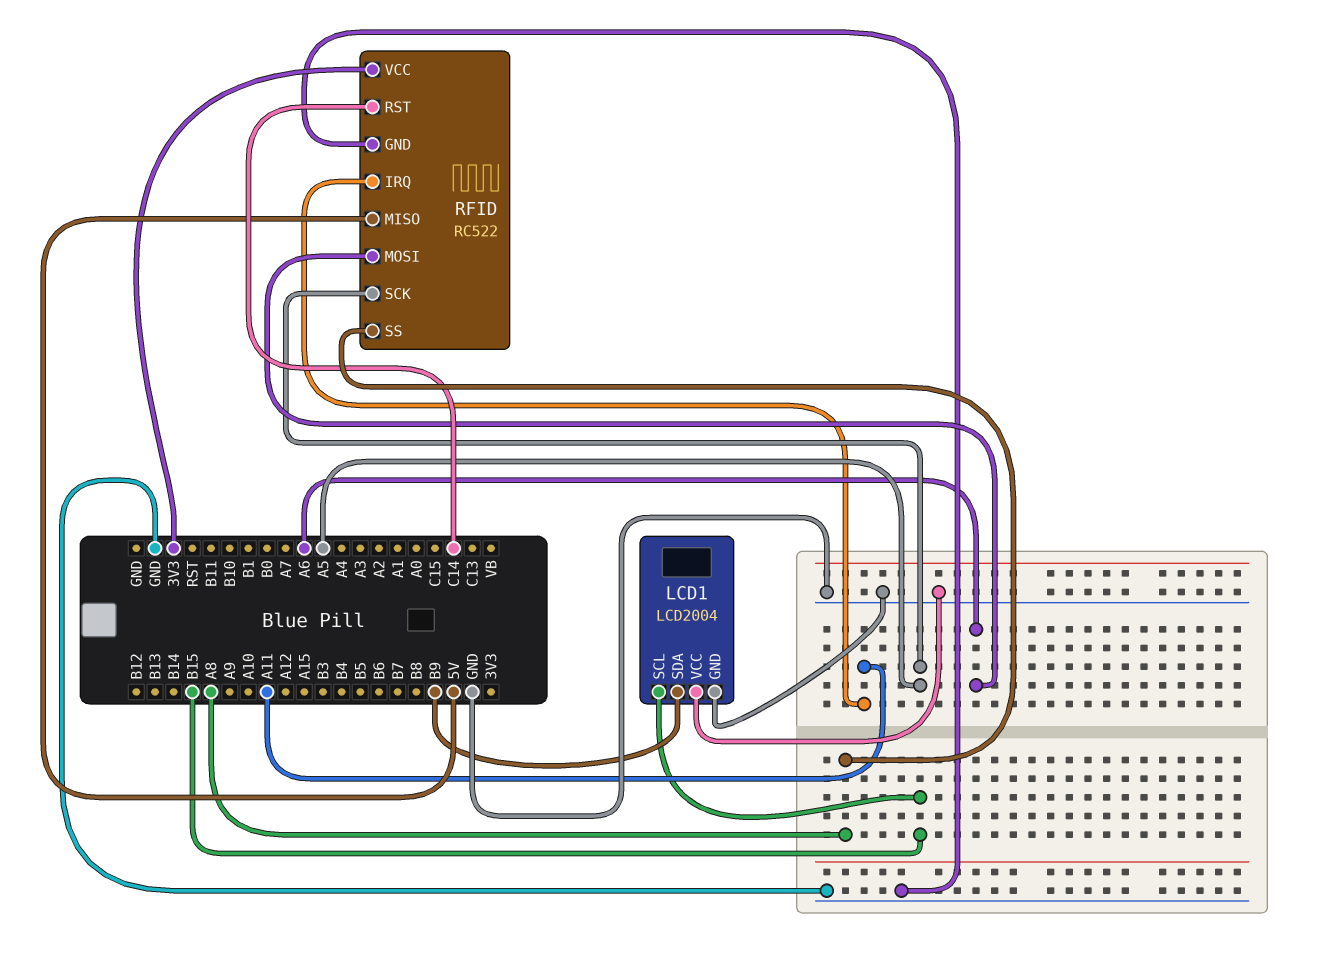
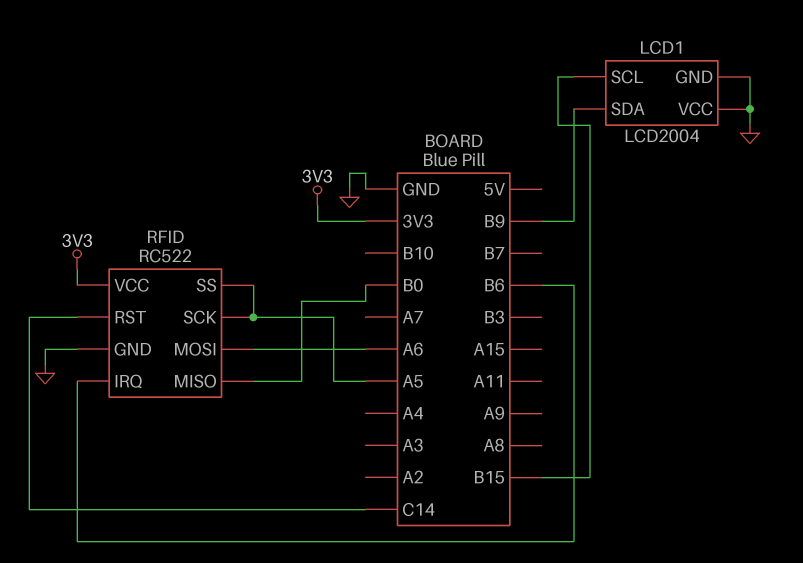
RFID pin IRQ: A11 -> B6
RFID pin MISO: 5V -> B0
RFID pin SS: A8 -> A5

